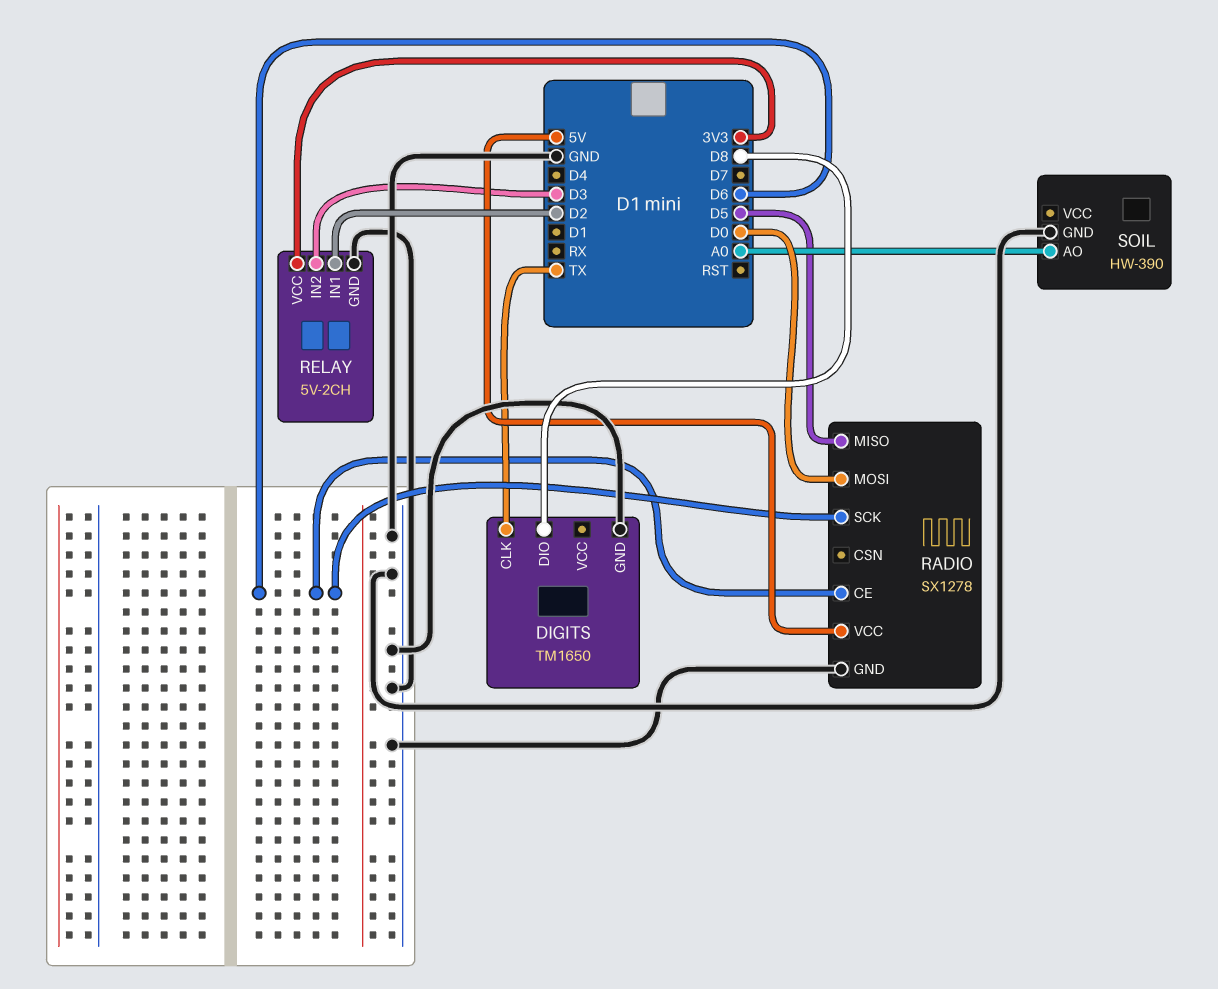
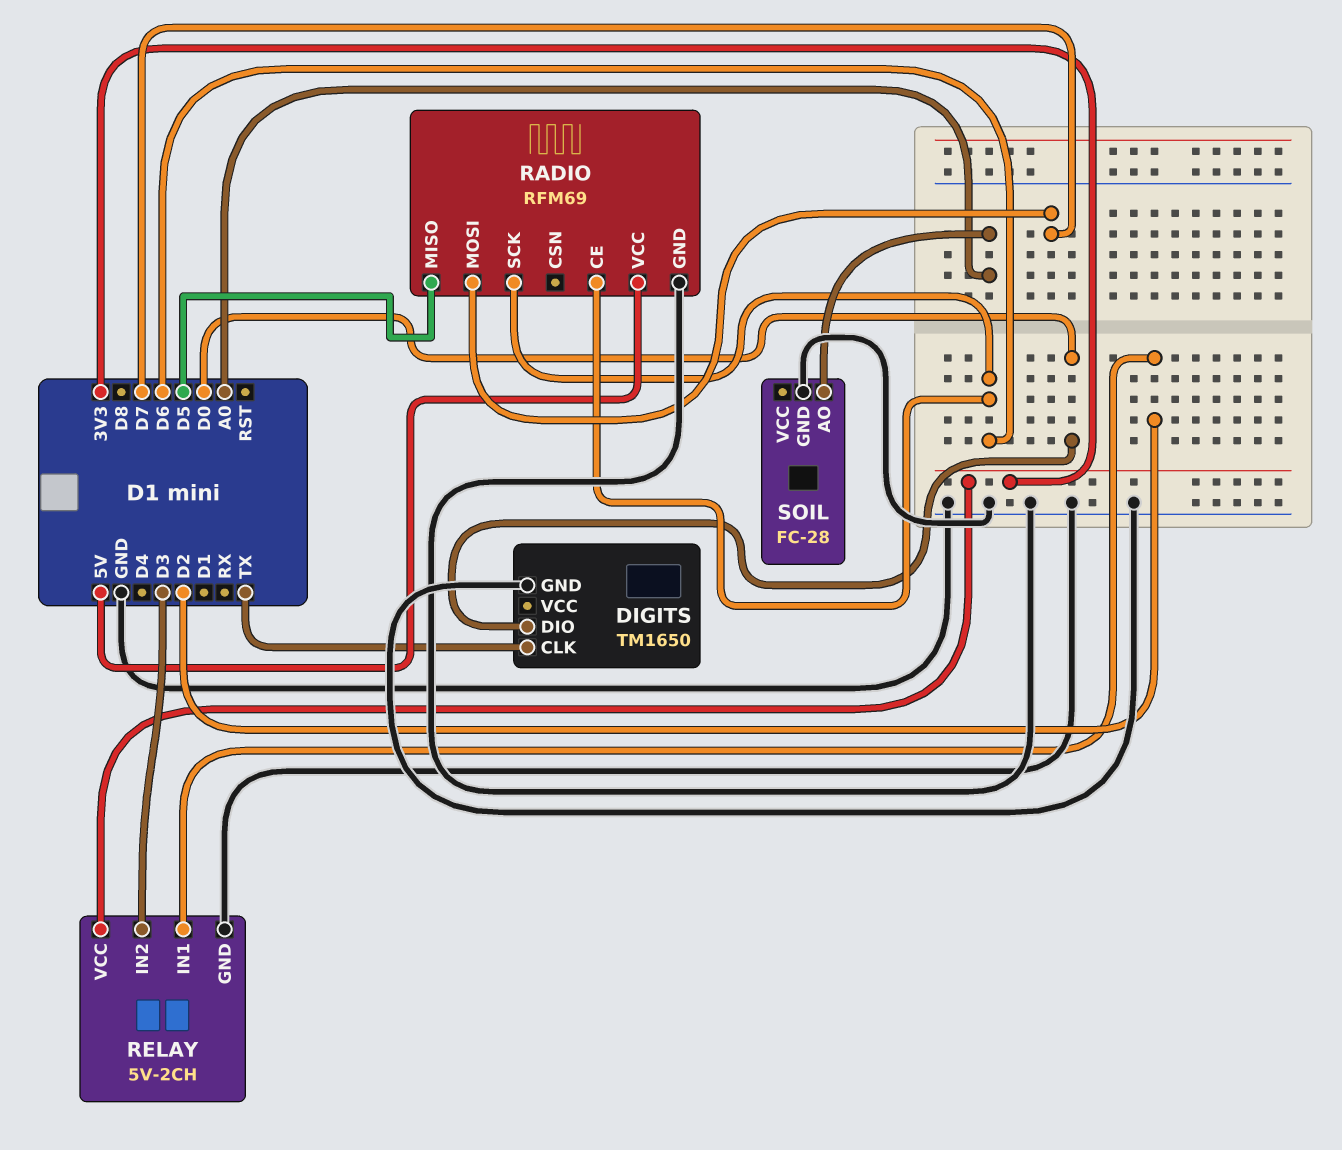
DIGITS pin DIO: D8 -> D0
RADIO: SX1278 -> RFM69
RADIO pin MOSI: D0 -> D7
SOIL: HW-390 -> FC-28

